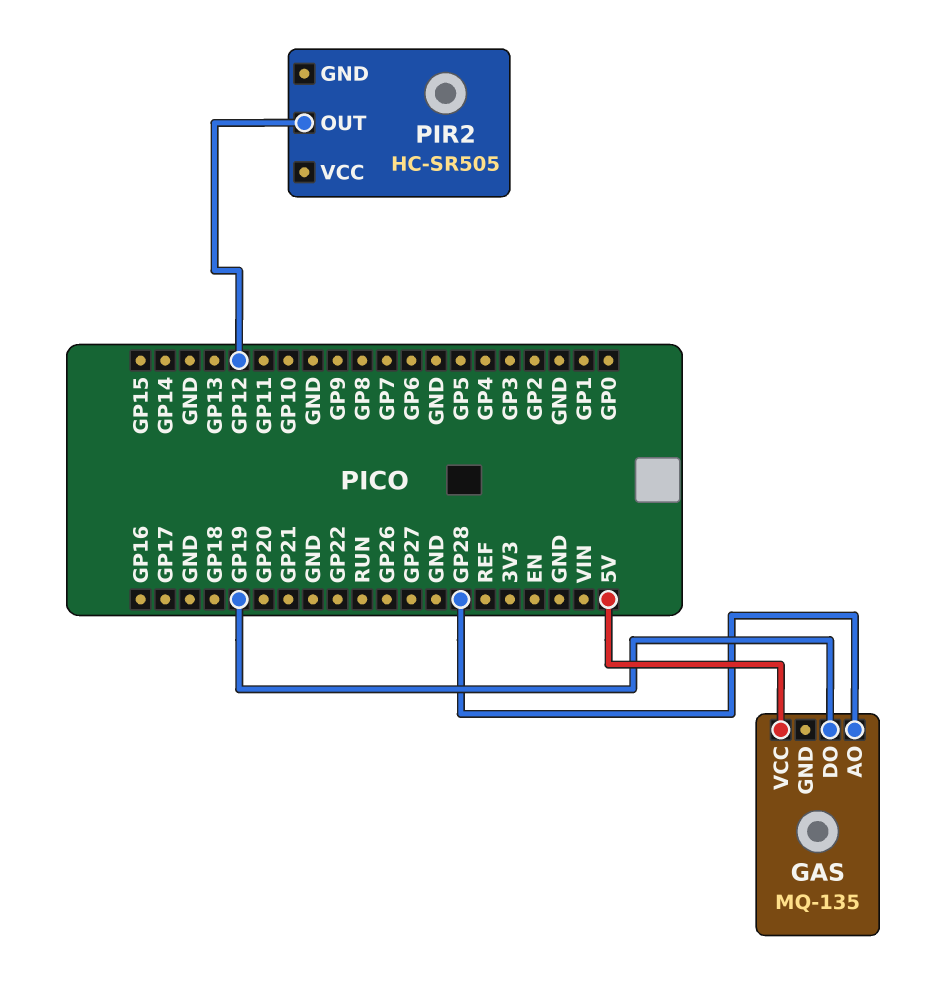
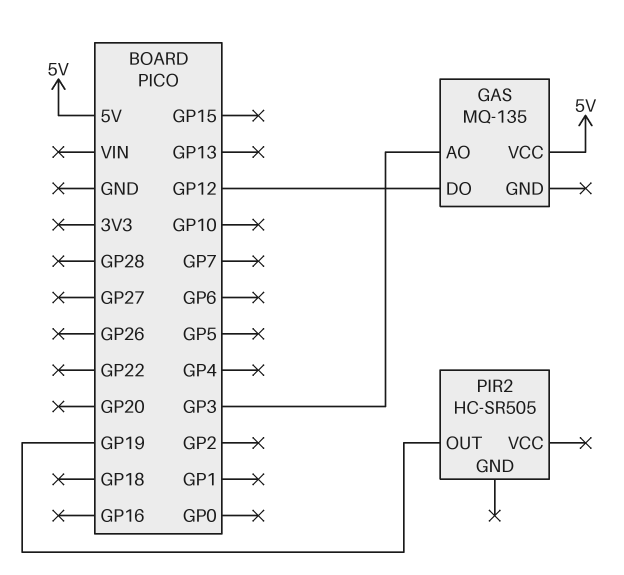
GAS pin AO: GP28 -> GP3
GAS pin DO: GP19 -> GP12
PIR2 pin OUT: GP12 -> GP19

